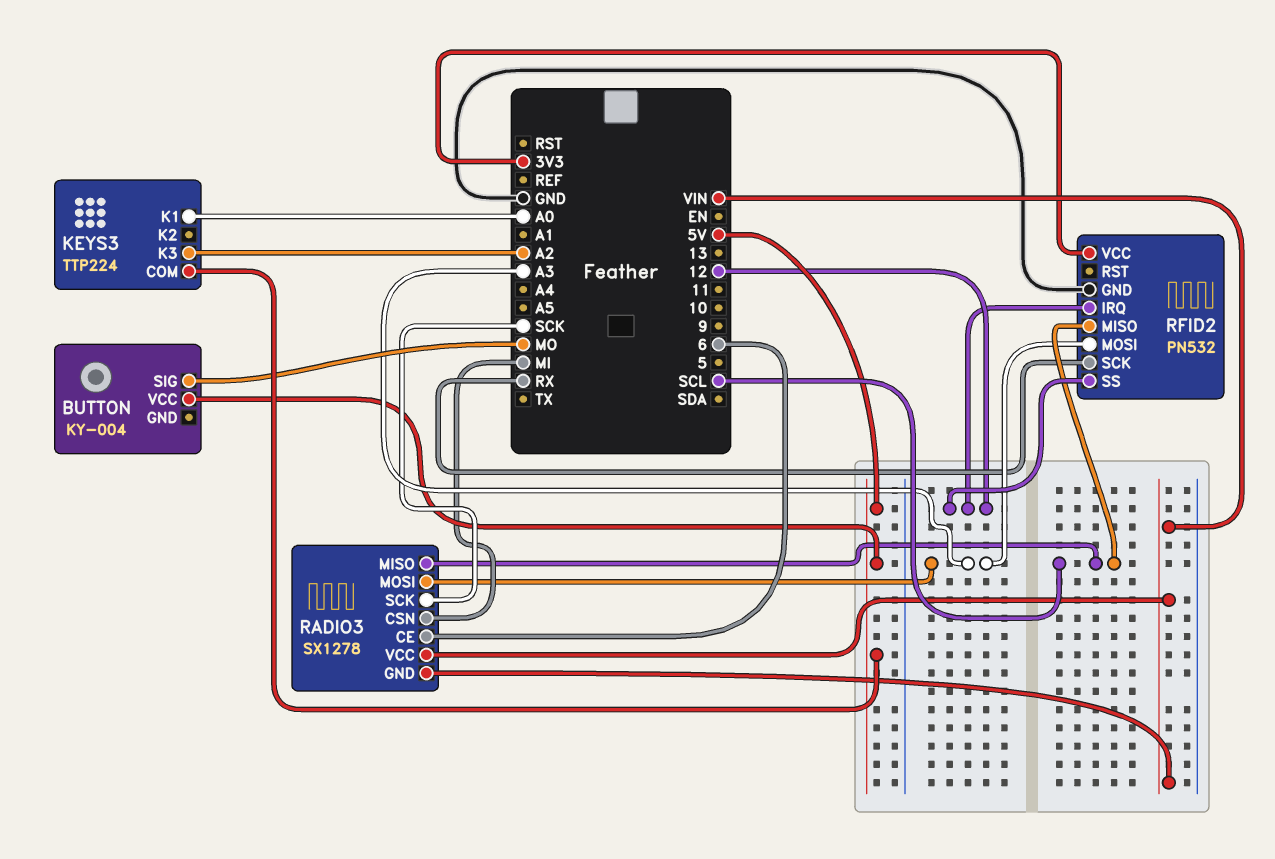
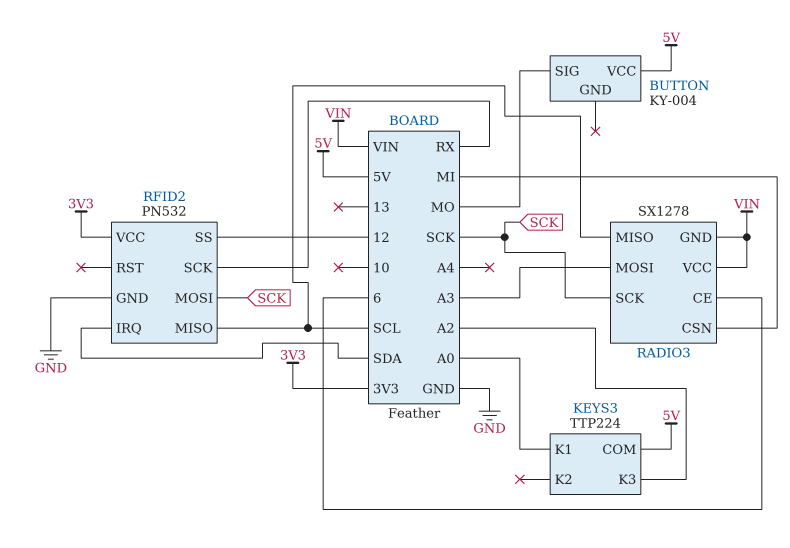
RFID2 pin IRQ: 12 -> SDA
RFID2 pin MOSI: A3 -> SCK

